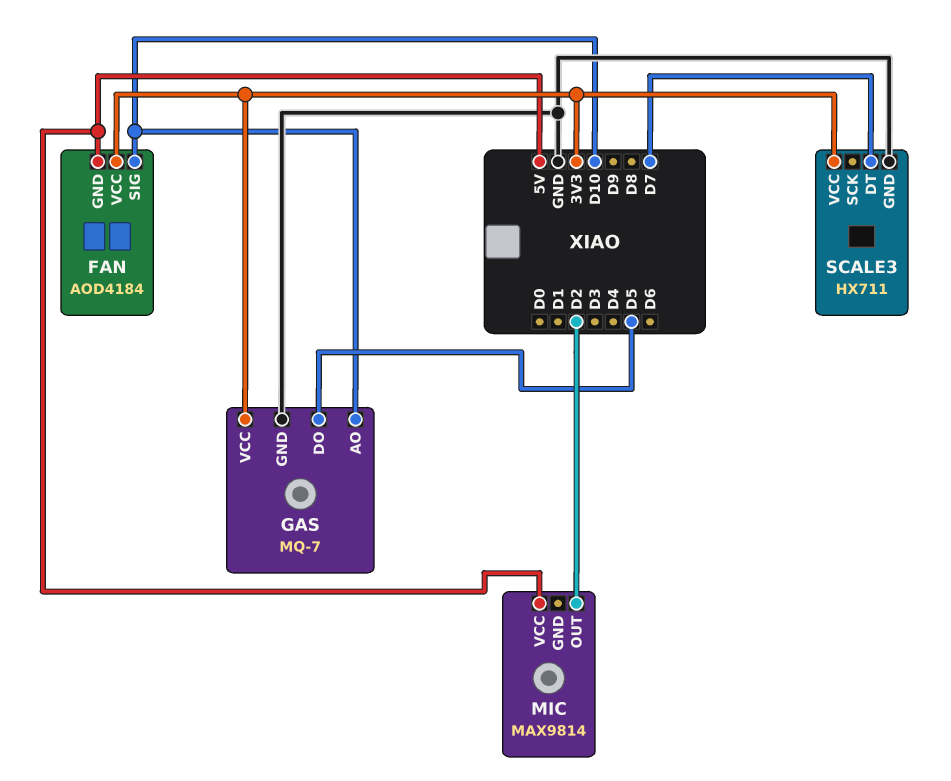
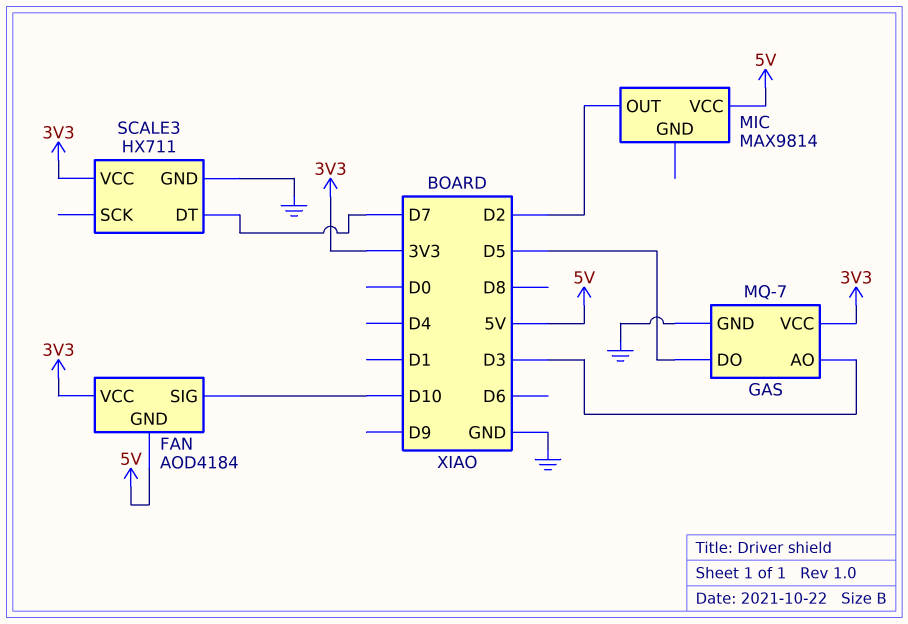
GAS pin AO: D10 -> D3

